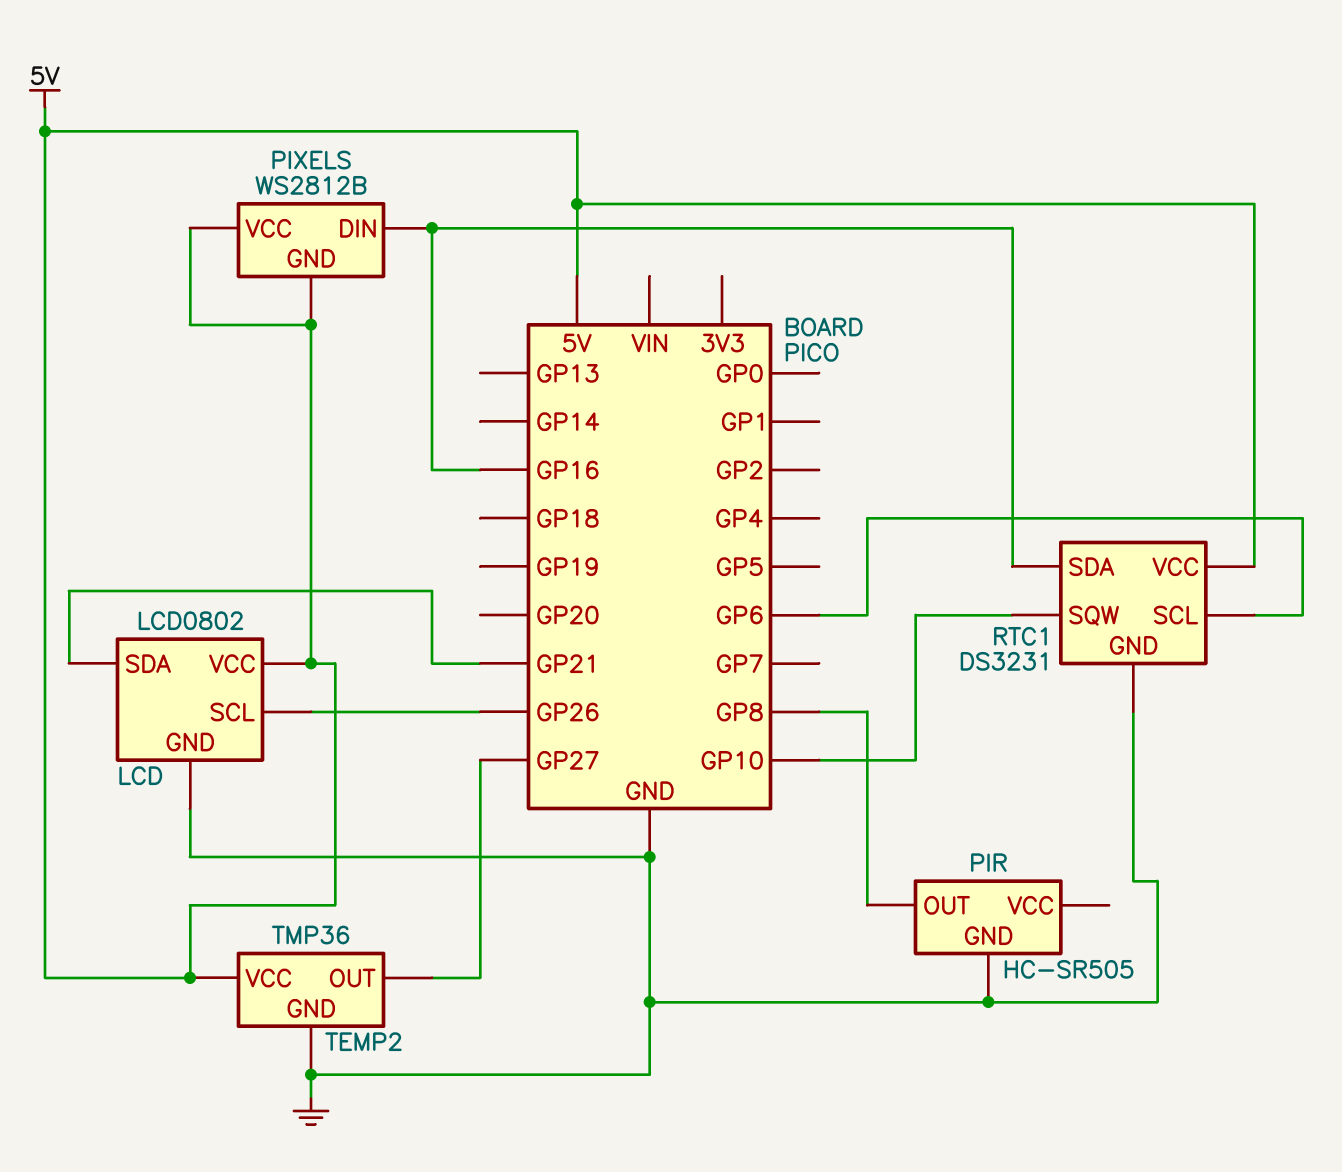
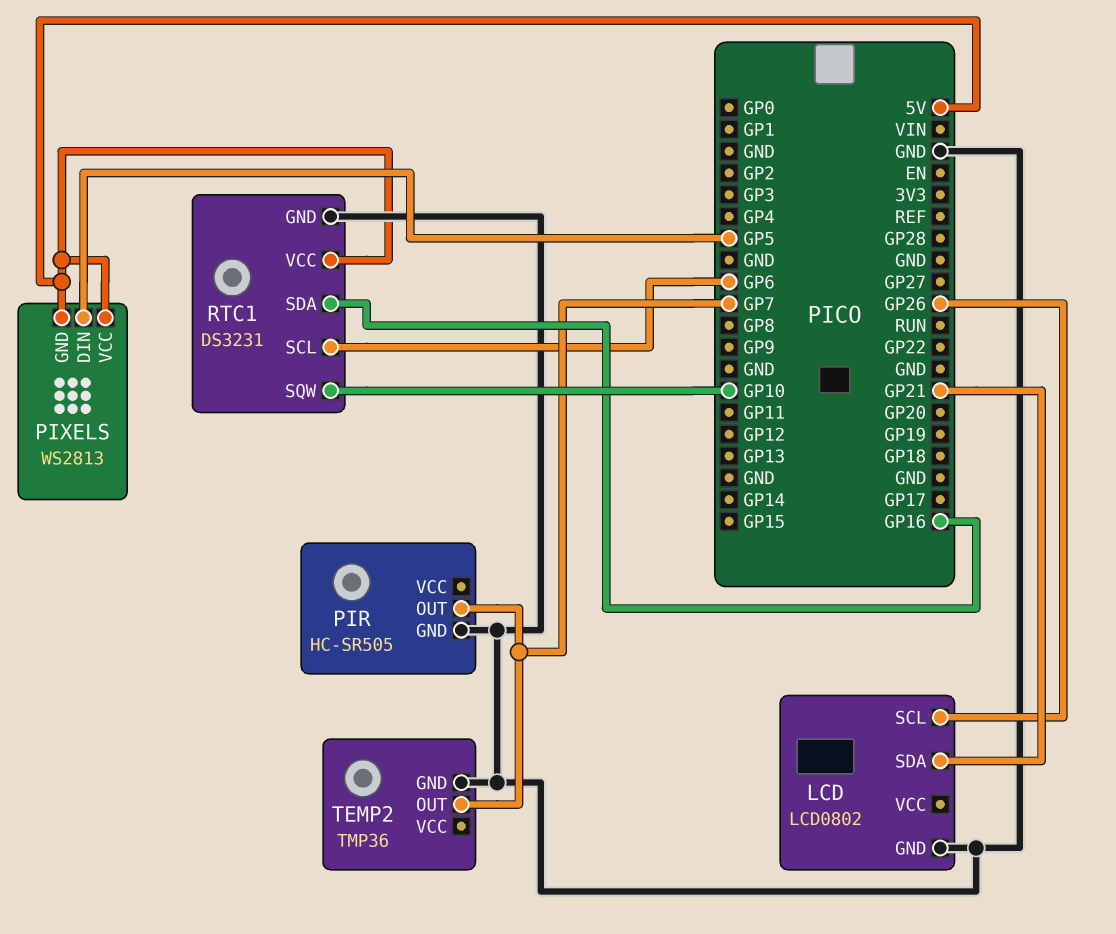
LCD pin VCC: 5V -> none
PIR pin OUT: GP8 -> GP7
PIXELS: WS2812B -> WS2813
PIXELS pin DIN: GP16 -> GP5
TEMP2 pin OUT: GP27 -> GP7
TEMP2 pin VCC: 5V -> none

